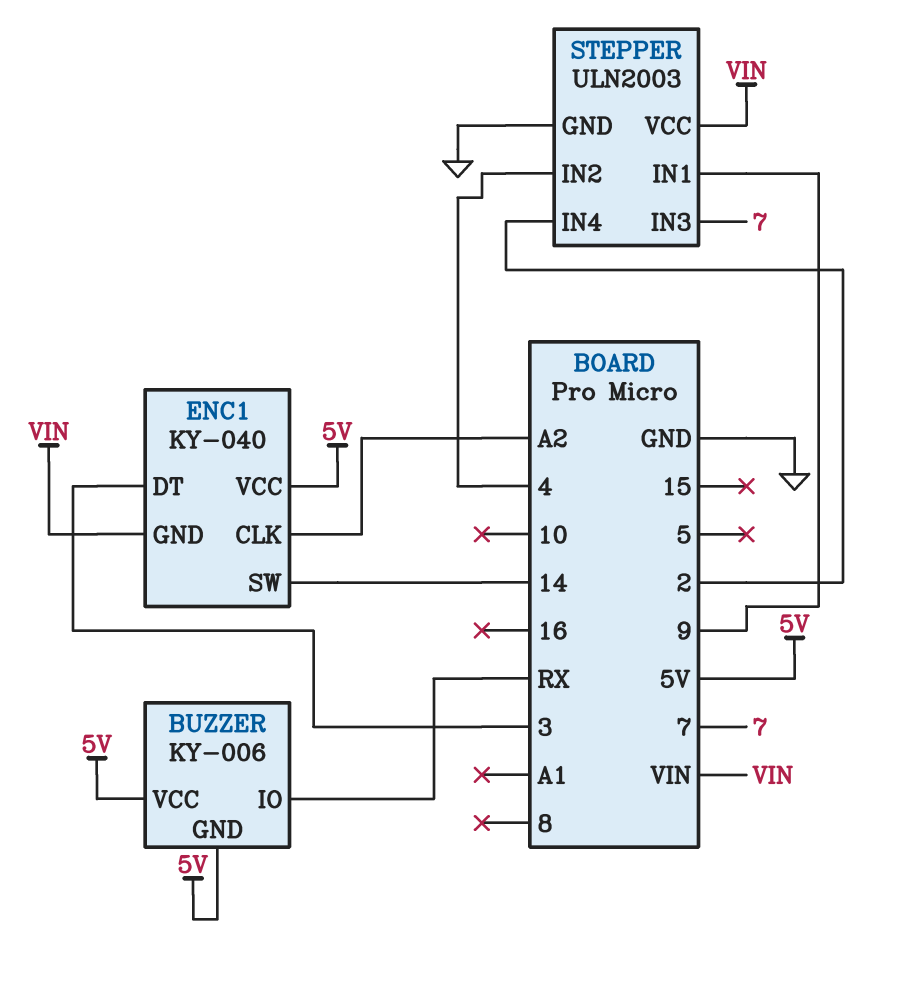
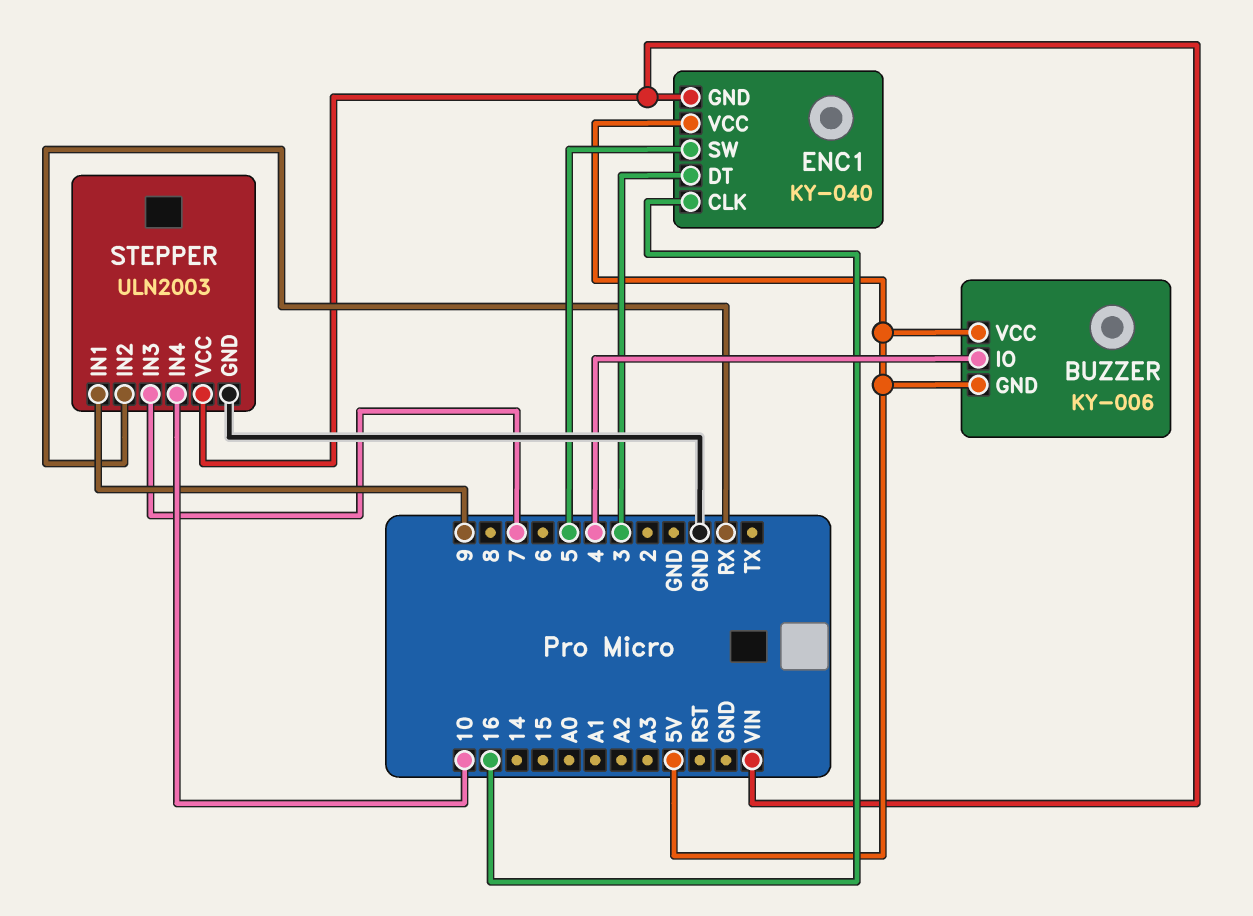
BUZZER pin IO: RX -> 4
ENC1 pin CLK: A2 -> 16
ENC1 pin SW: 14 -> 5
STEPPER pin IN2: 4 -> RX
STEPPER pin IN4: 2 -> 10

